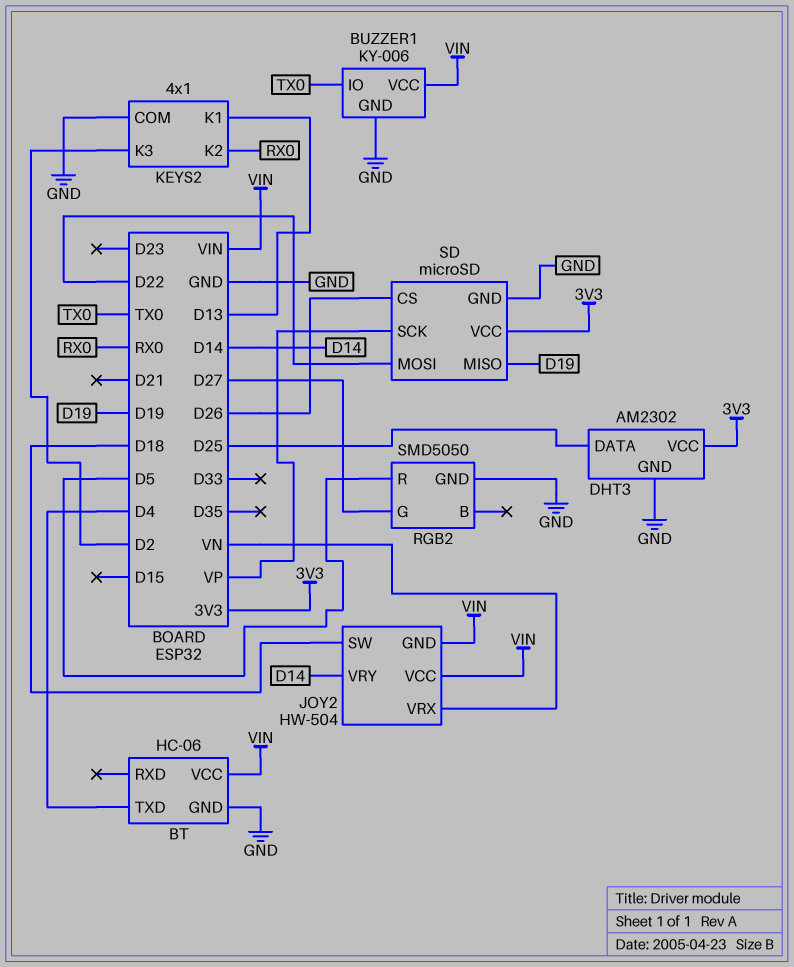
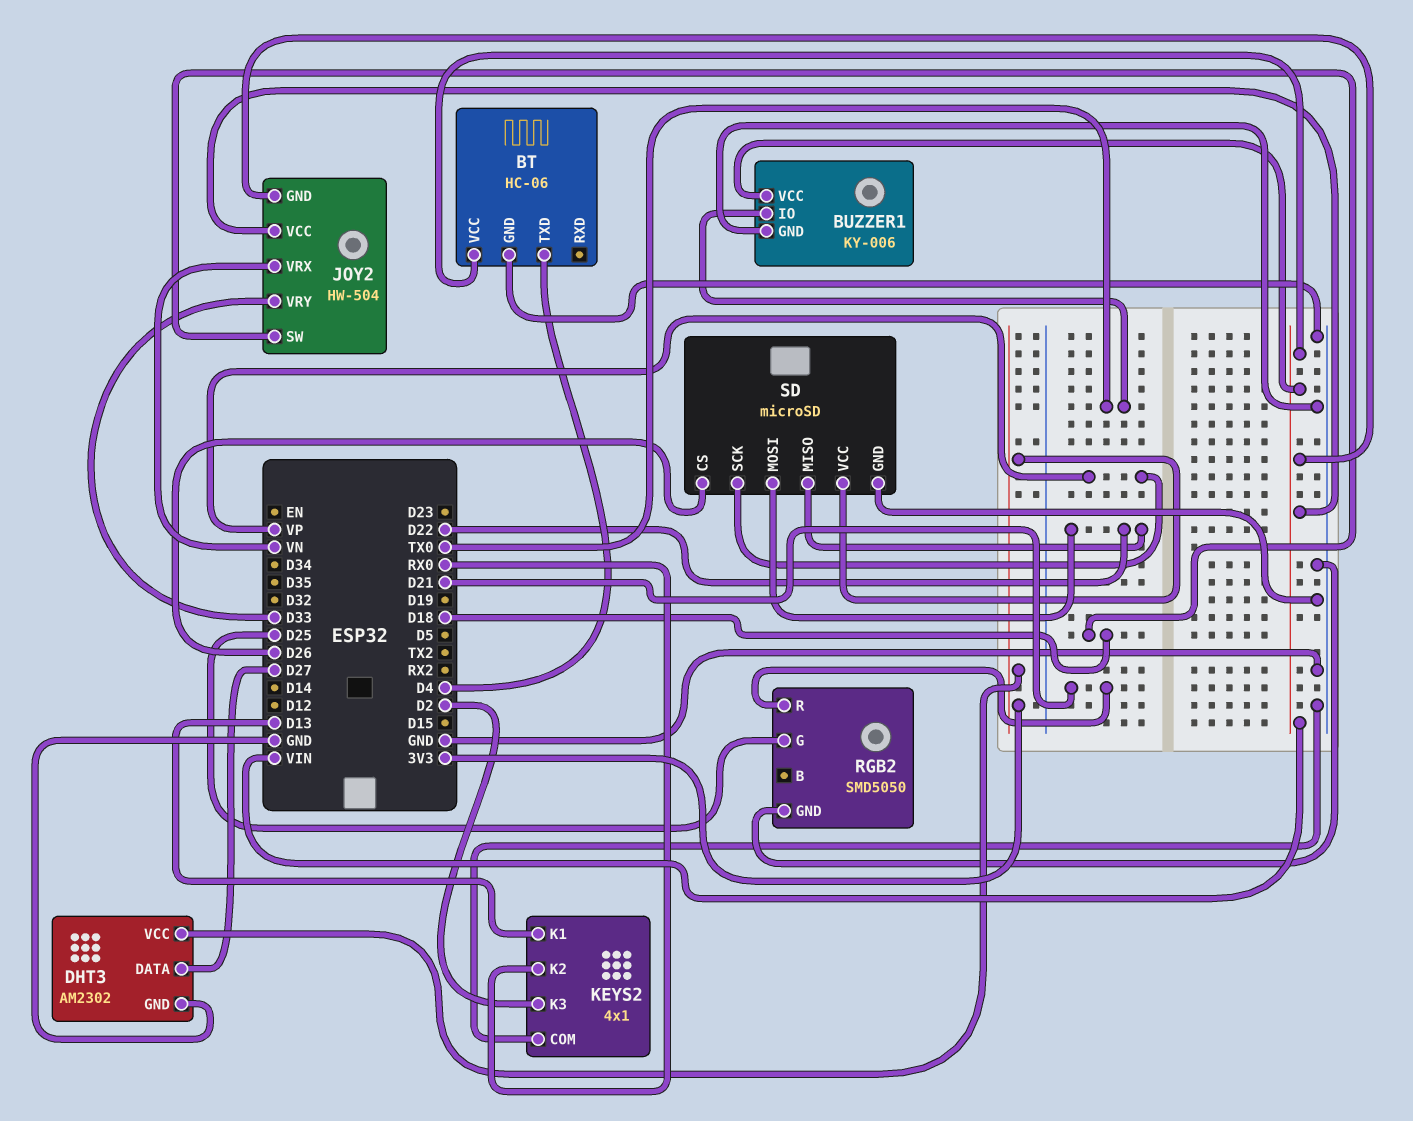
DHT3 pin DATA: D25 -> D27
JOY2 pin VRY: D14 -> D33
RGB2 pin G: D27 -> D25
RGB2 pin R: D5 -> D21
SD pin MISO: D19 -> D22

